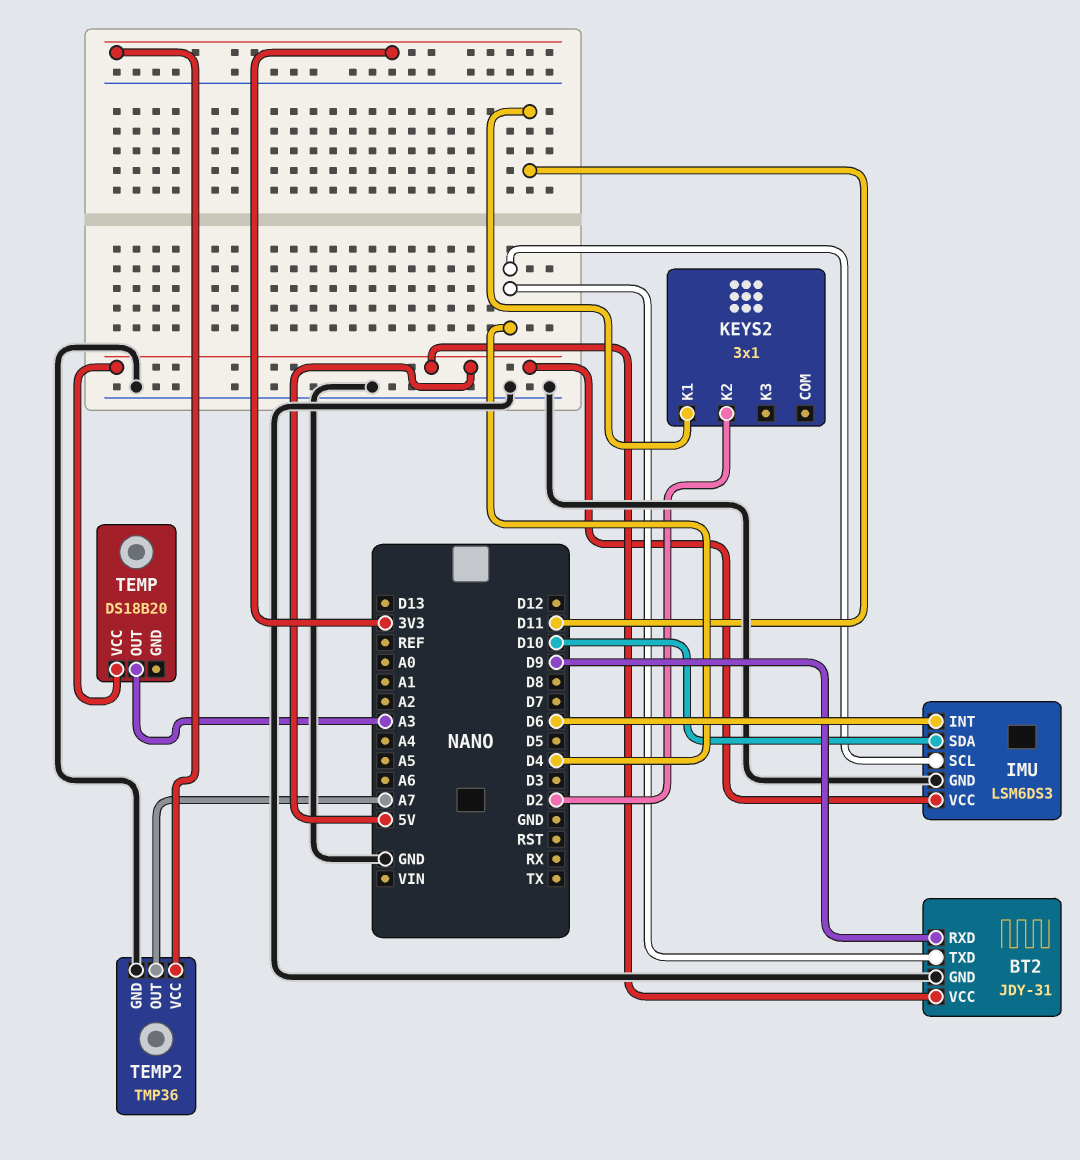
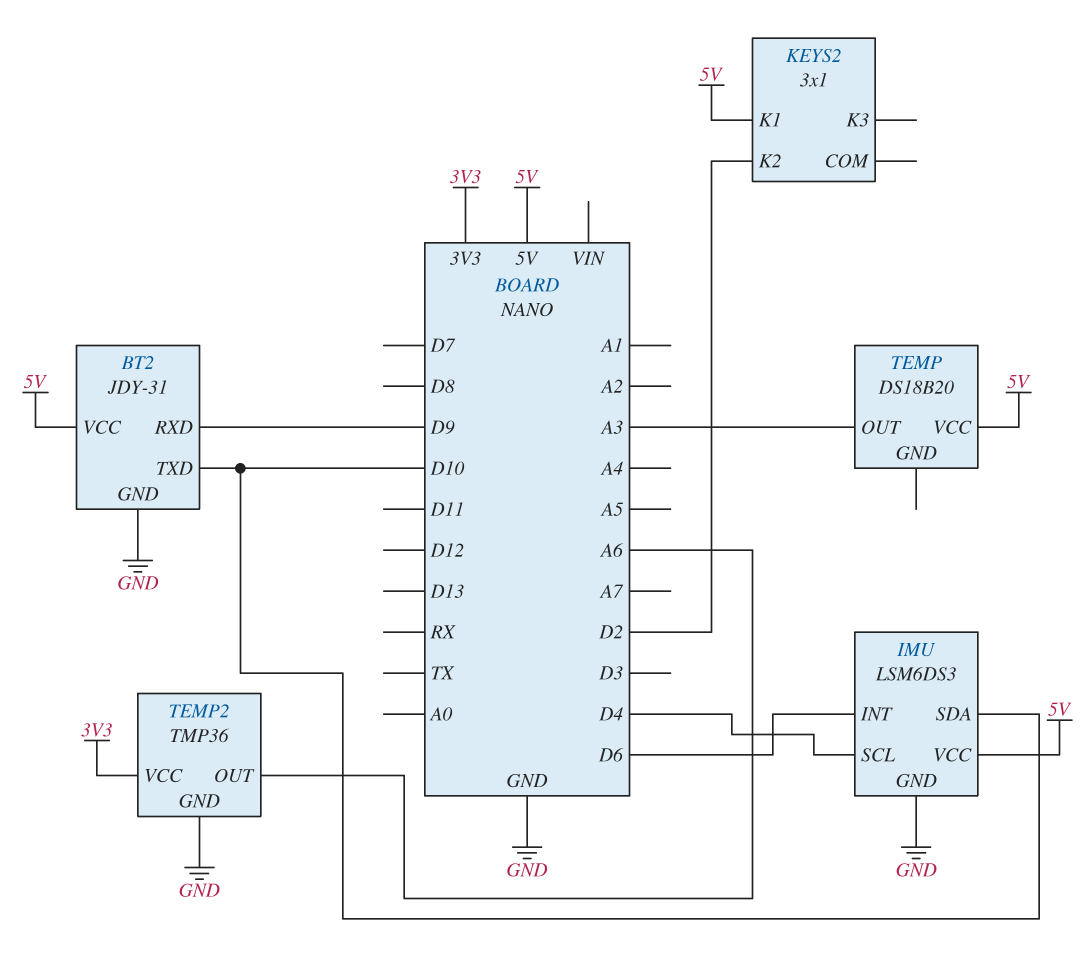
BT2 pin TXD: D4 -> D10
KEYS2 pin K1: D11 -> 5V
TEMP2 pin OUT: A7 -> A6

